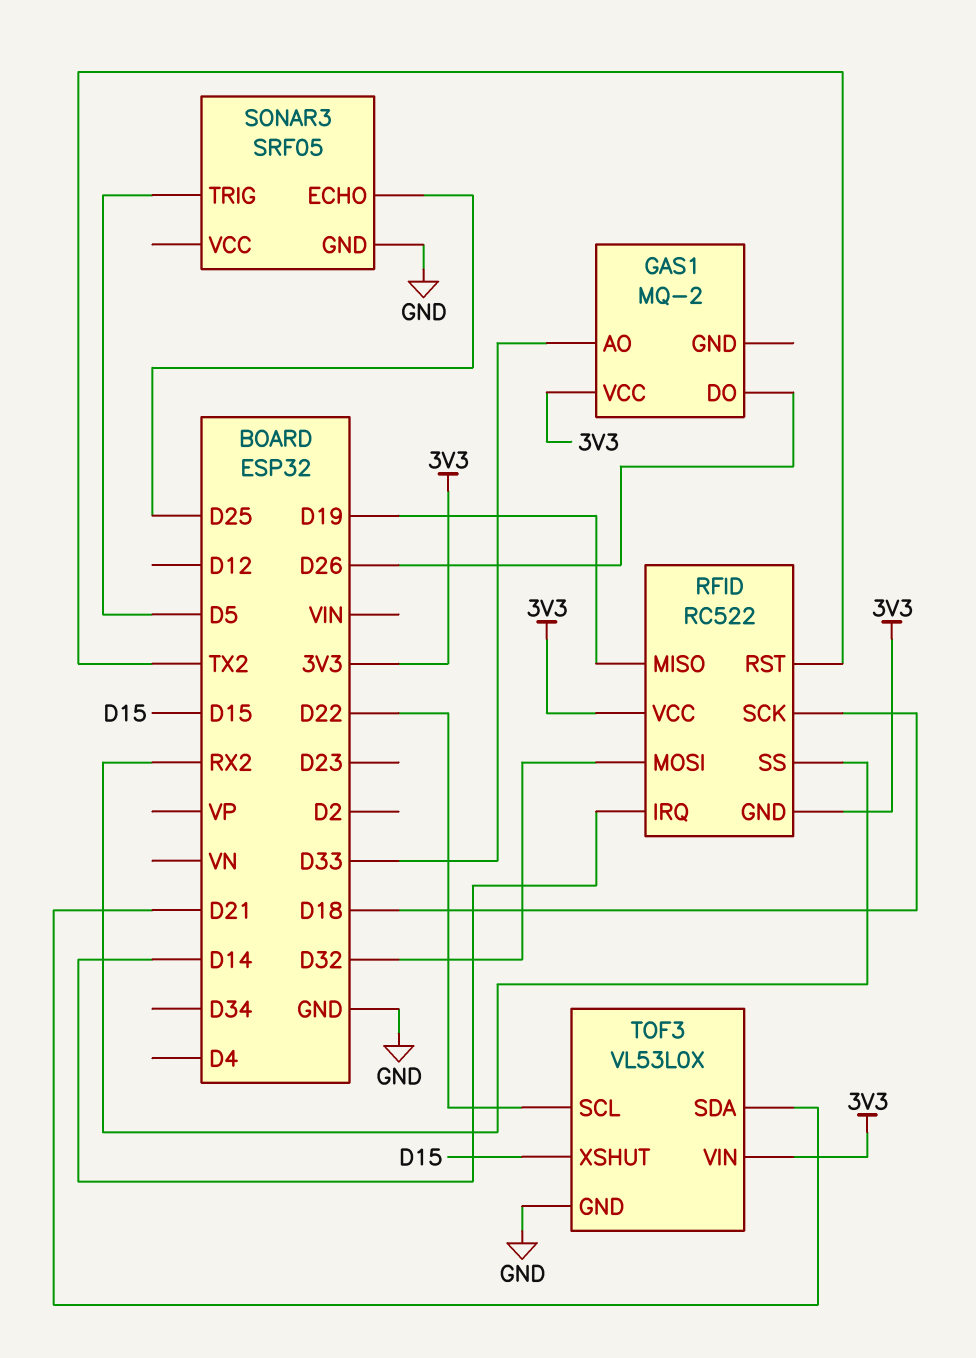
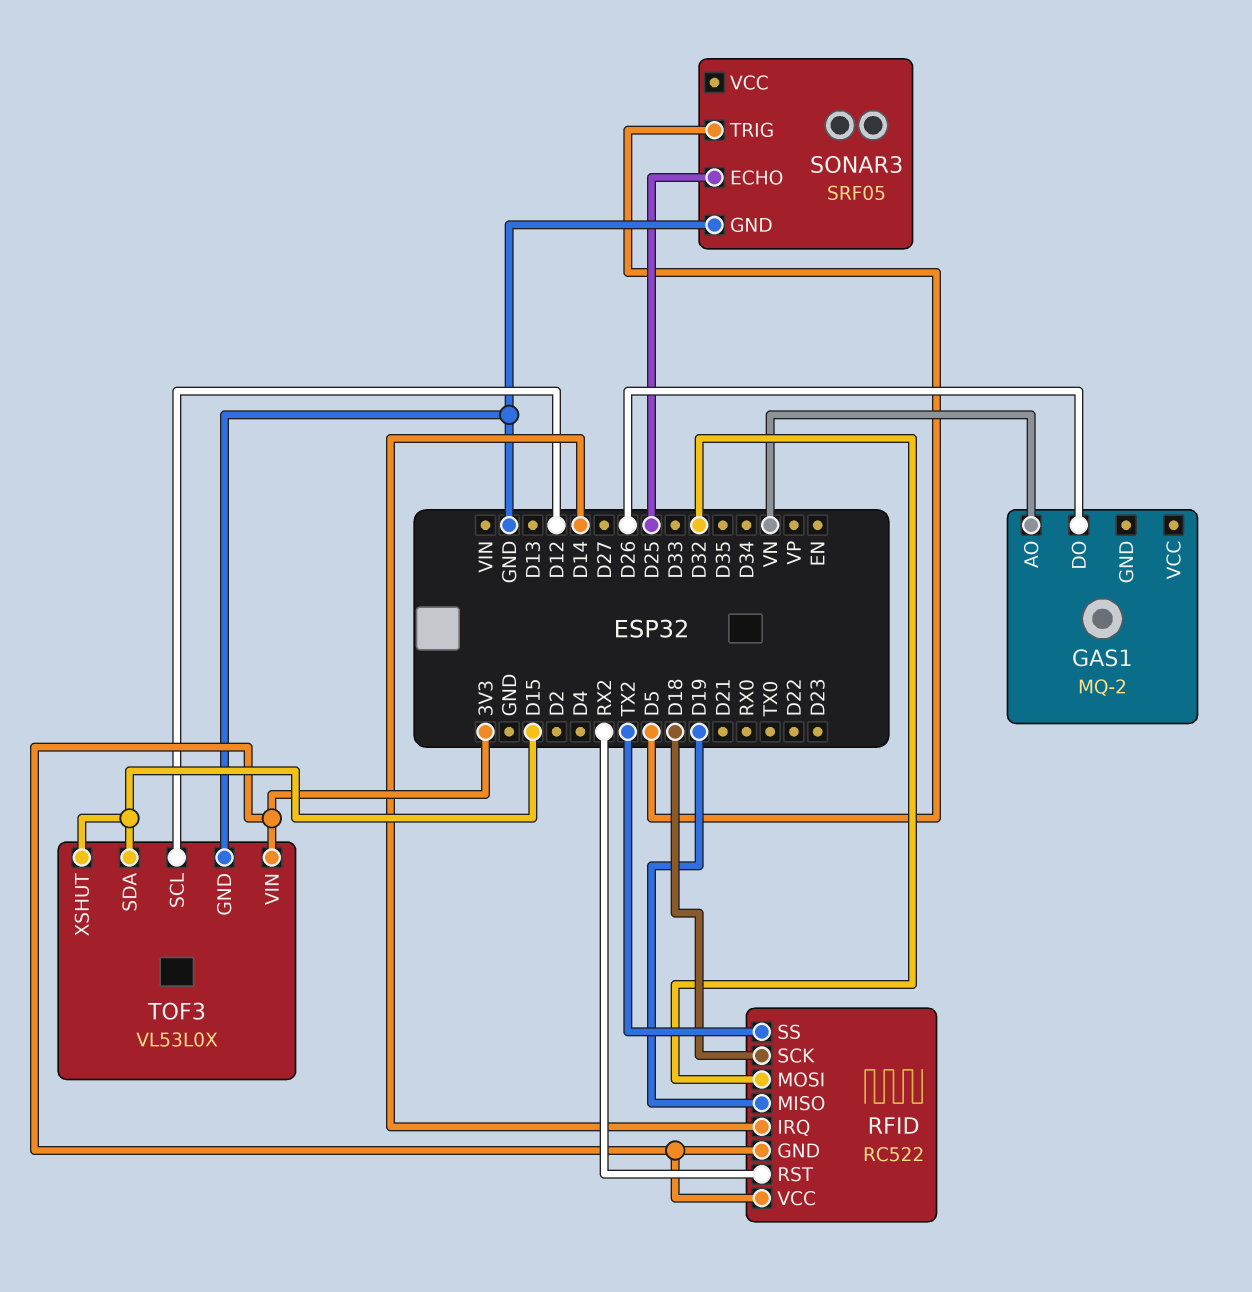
GAS1 pin AO: D33 -> VN
GAS1 pin VCC: 3V3 -> none
RFID pin RST: TX2 -> RX2
RFID pin SS: RX2 -> TX2
TOF3 pin SCL: D22 -> D12
TOF3 pin SDA: D21 -> D15

